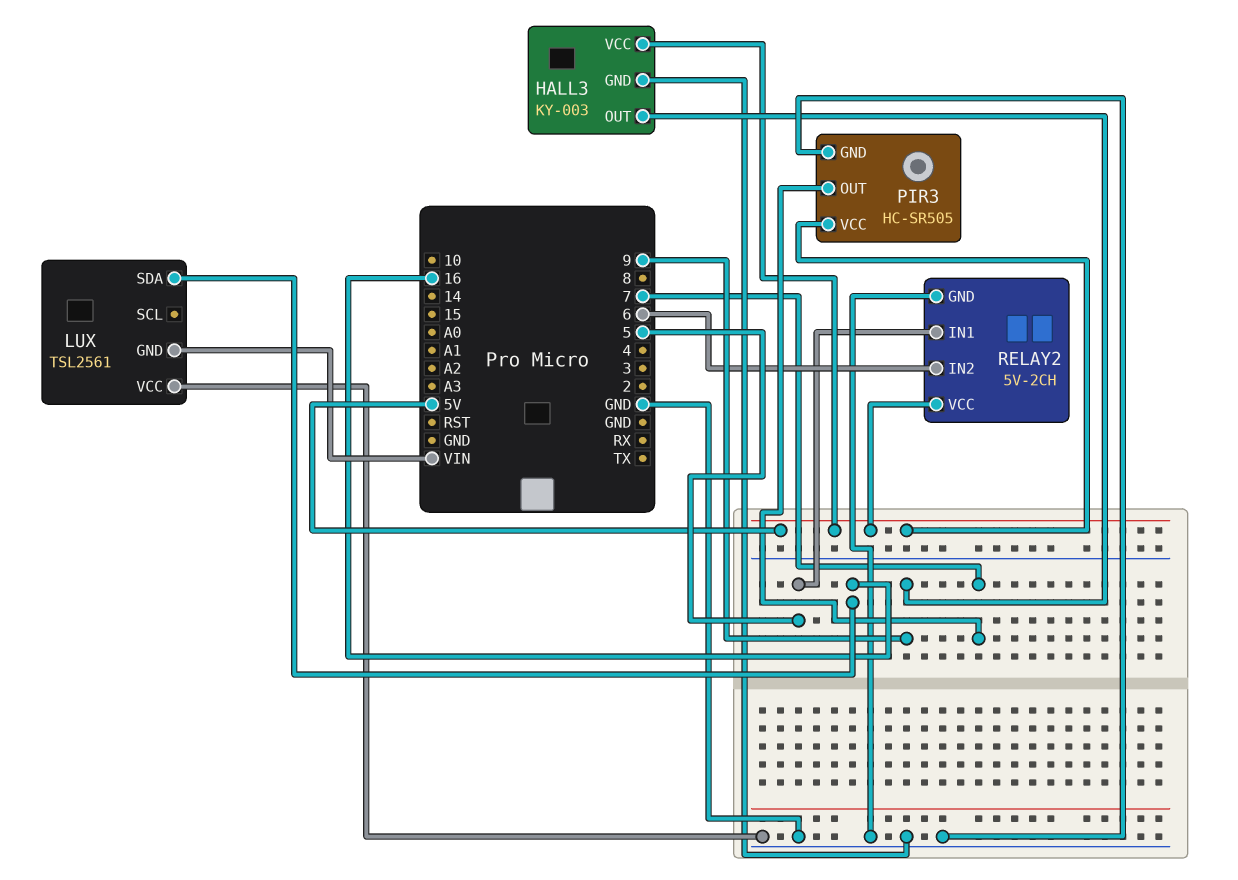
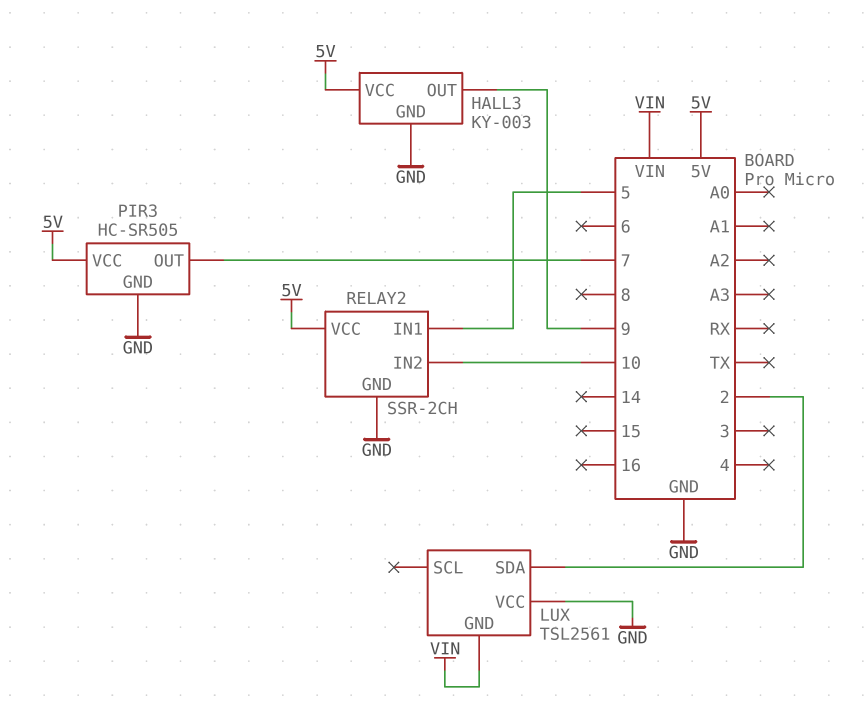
LUX pin SDA: 16 -> 2
RELAY2: 5V-2CH -> SSR-2CH
RELAY2 pin IN2: 6 -> 10

